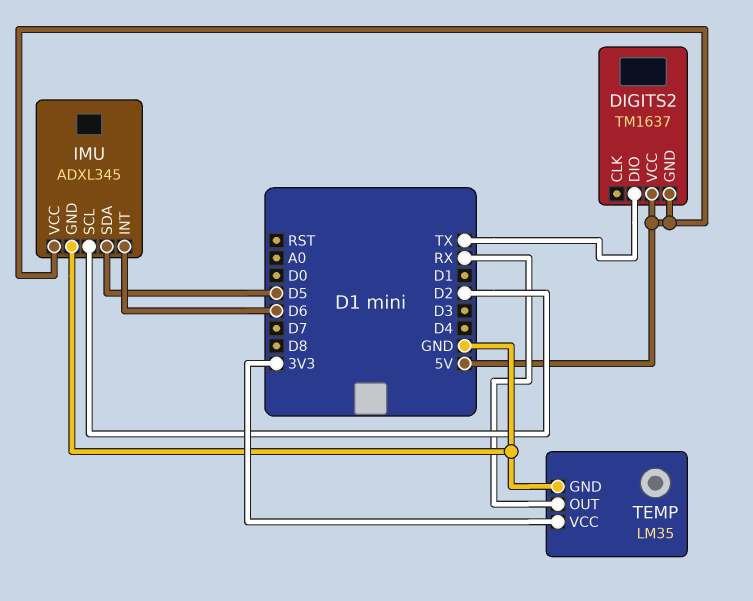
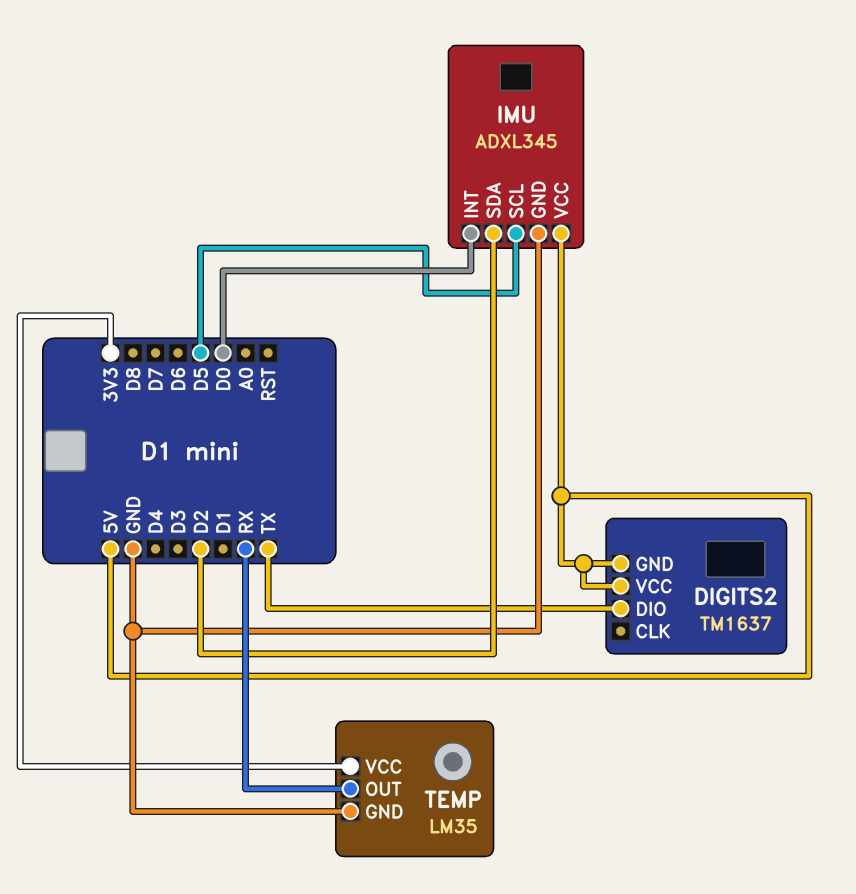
IMU pin INT: D6 -> D0
IMU pin SCL: D2 -> D5
IMU pin SDA: D5 -> D2

